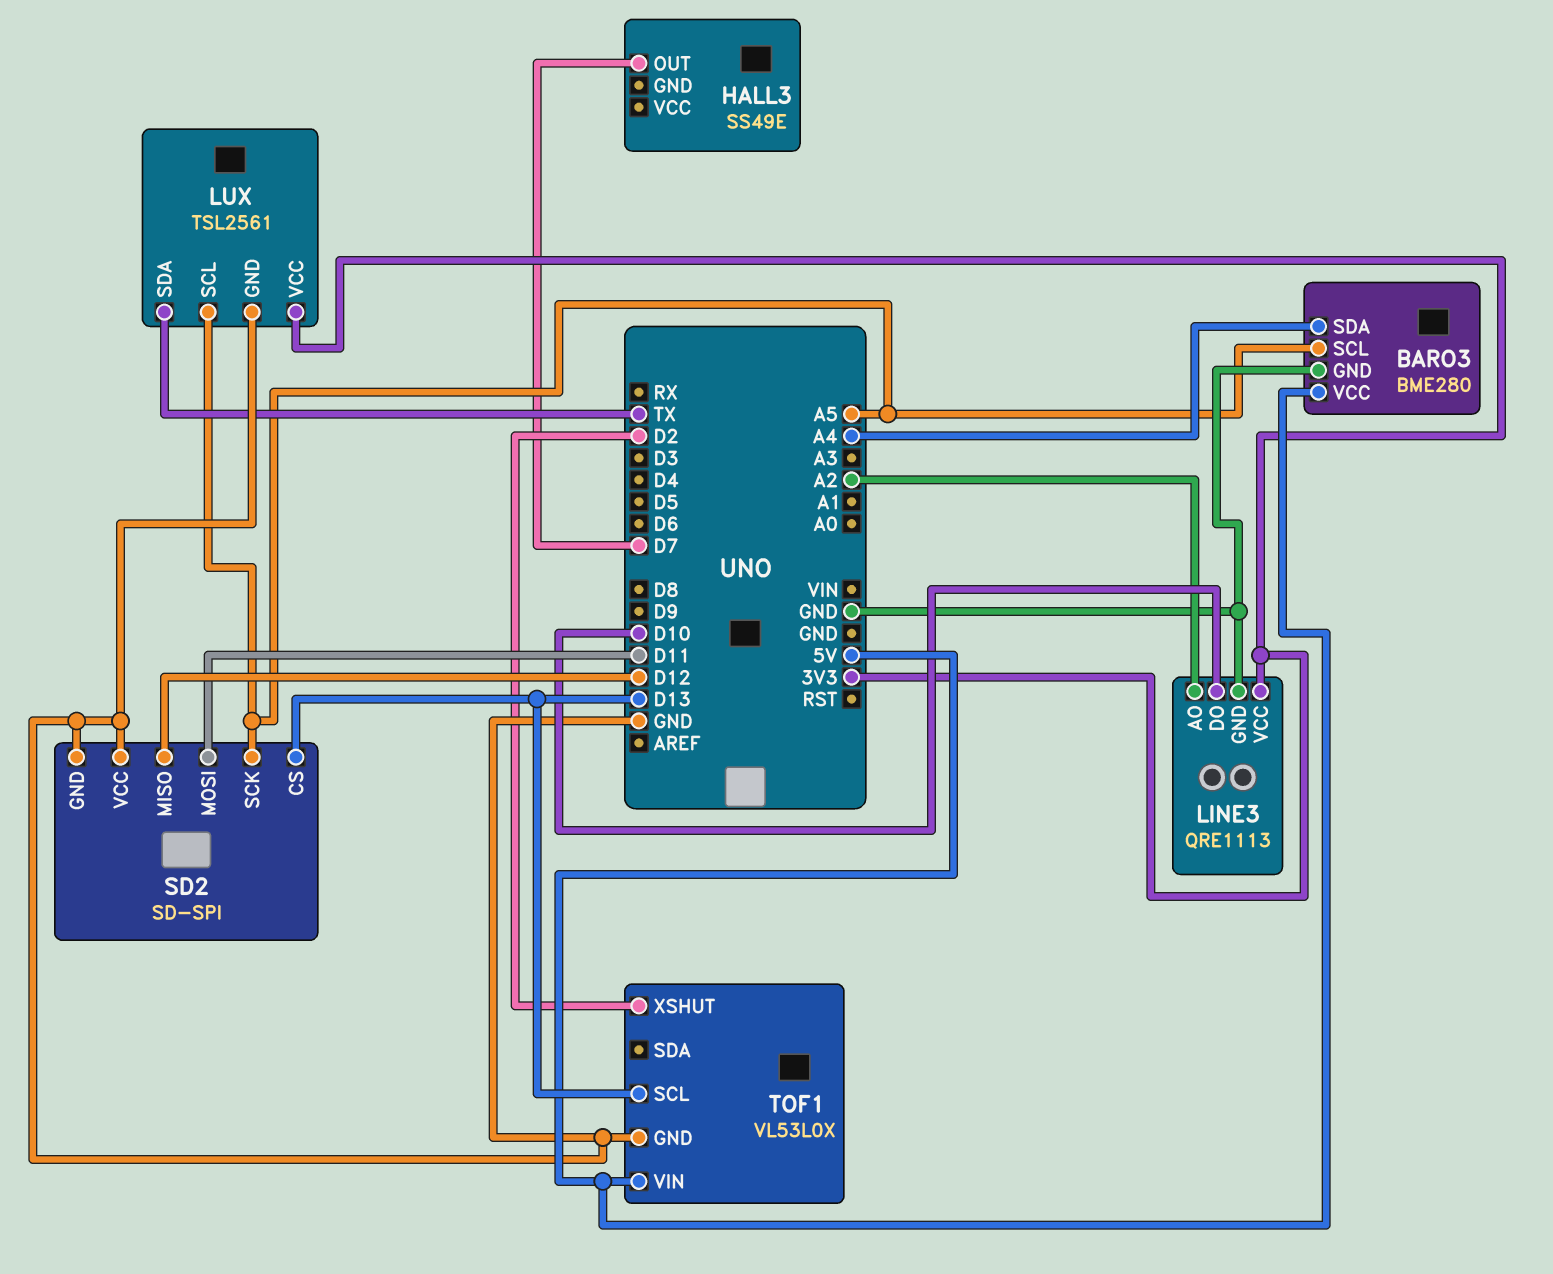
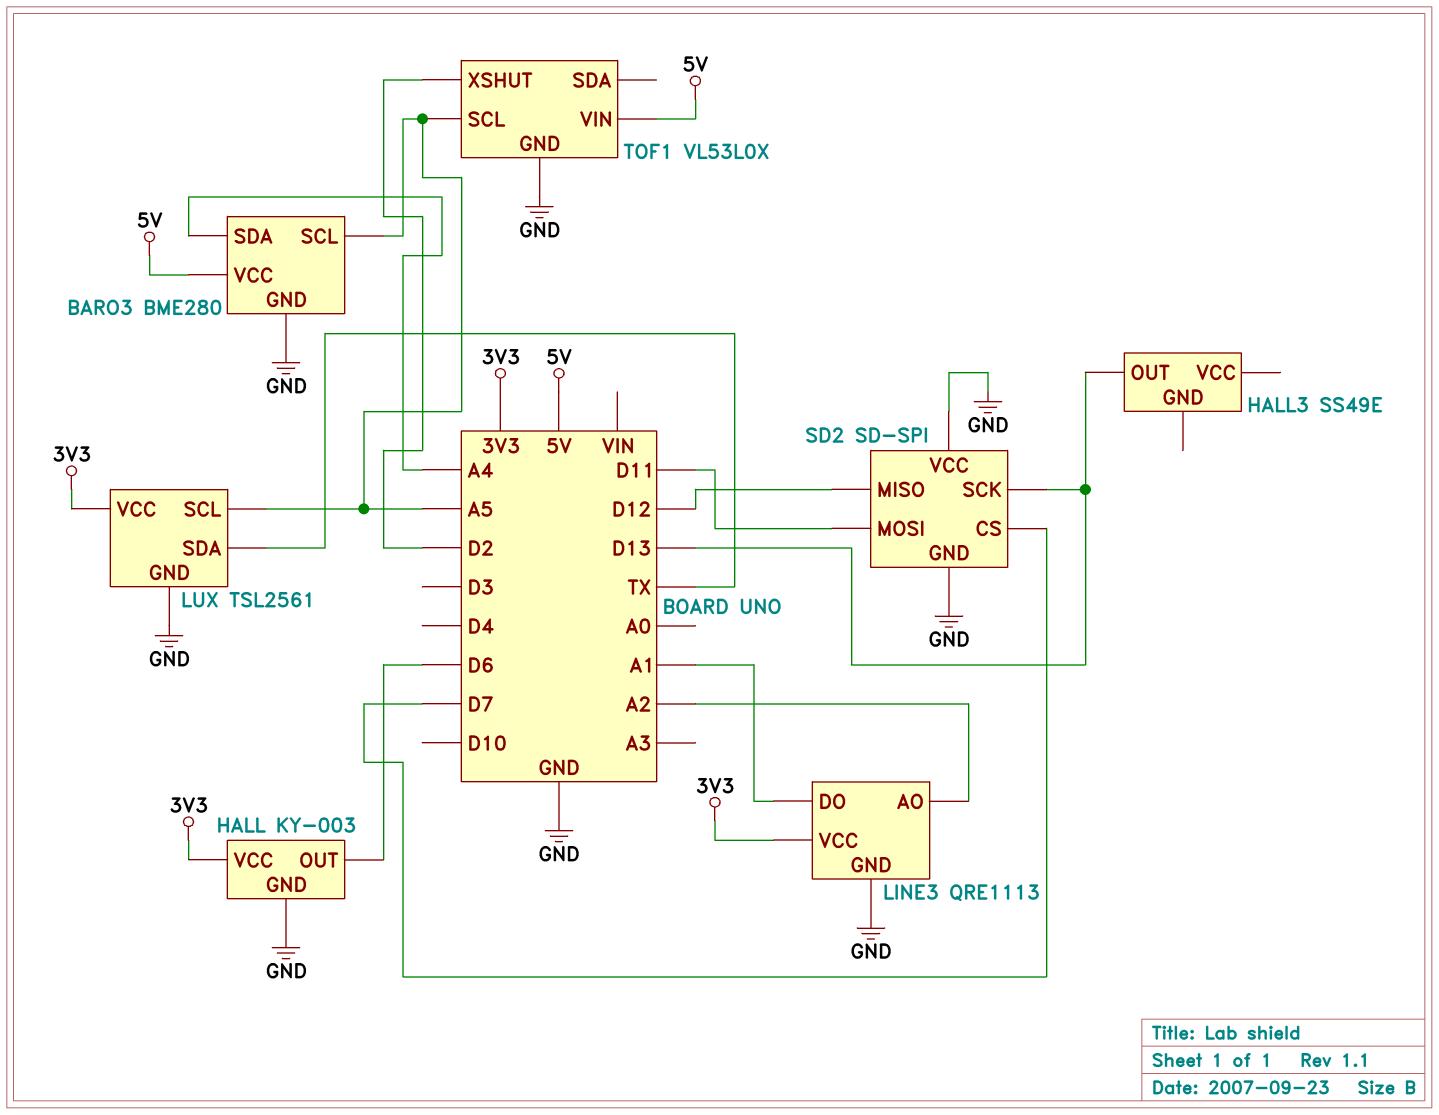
HALL: none -> KY-003
HALL pin GND: none -> GND
HALL pin OUT: none -> D6
HALL pin VCC: none -> 3V3
HALL3 pin OUT: D7 -> D13
LINE3 pin DO: D10 -> A1
SD2 pin CS: D13 -> D7
SD2 pin SCK: A5 -> D13
TOF1 pin SCL: D13 -> A5

